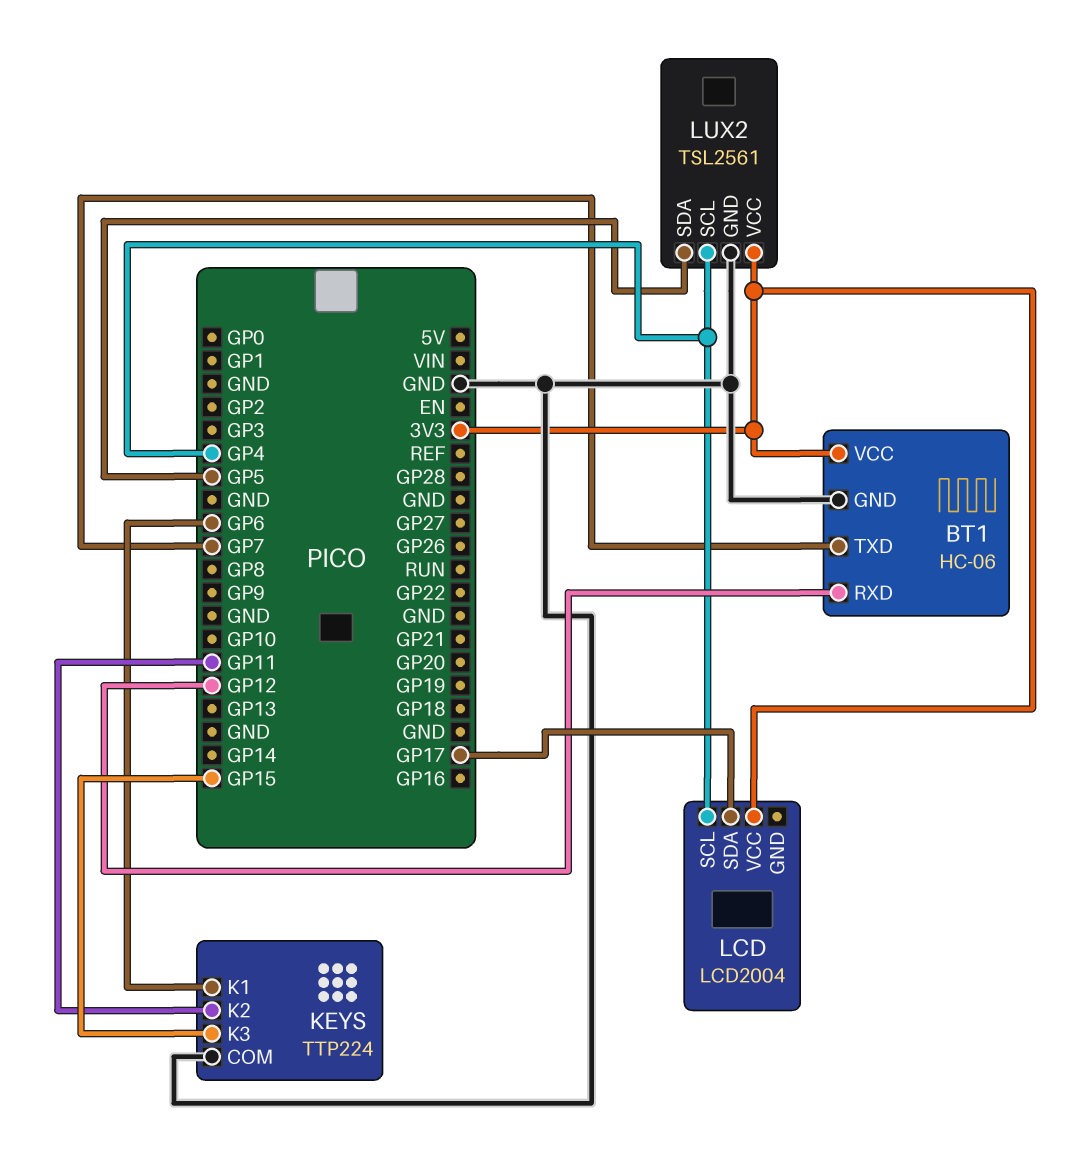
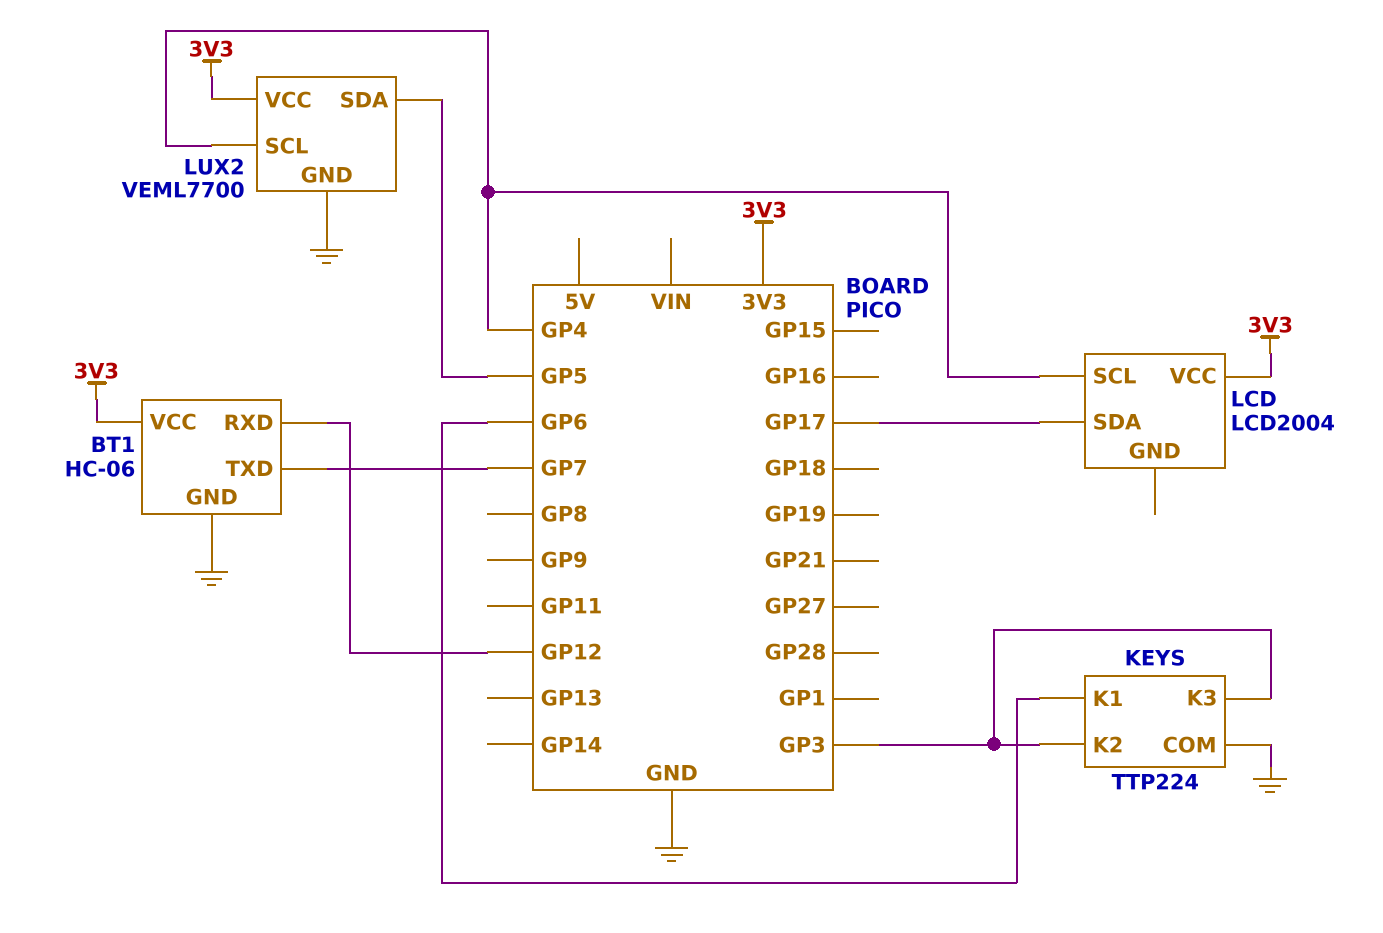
KEYS pin K2: GP11 -> GP3
KEYS pin K3: GP15 -> GP3
LUX2: TSL2561 -> VEML7700

